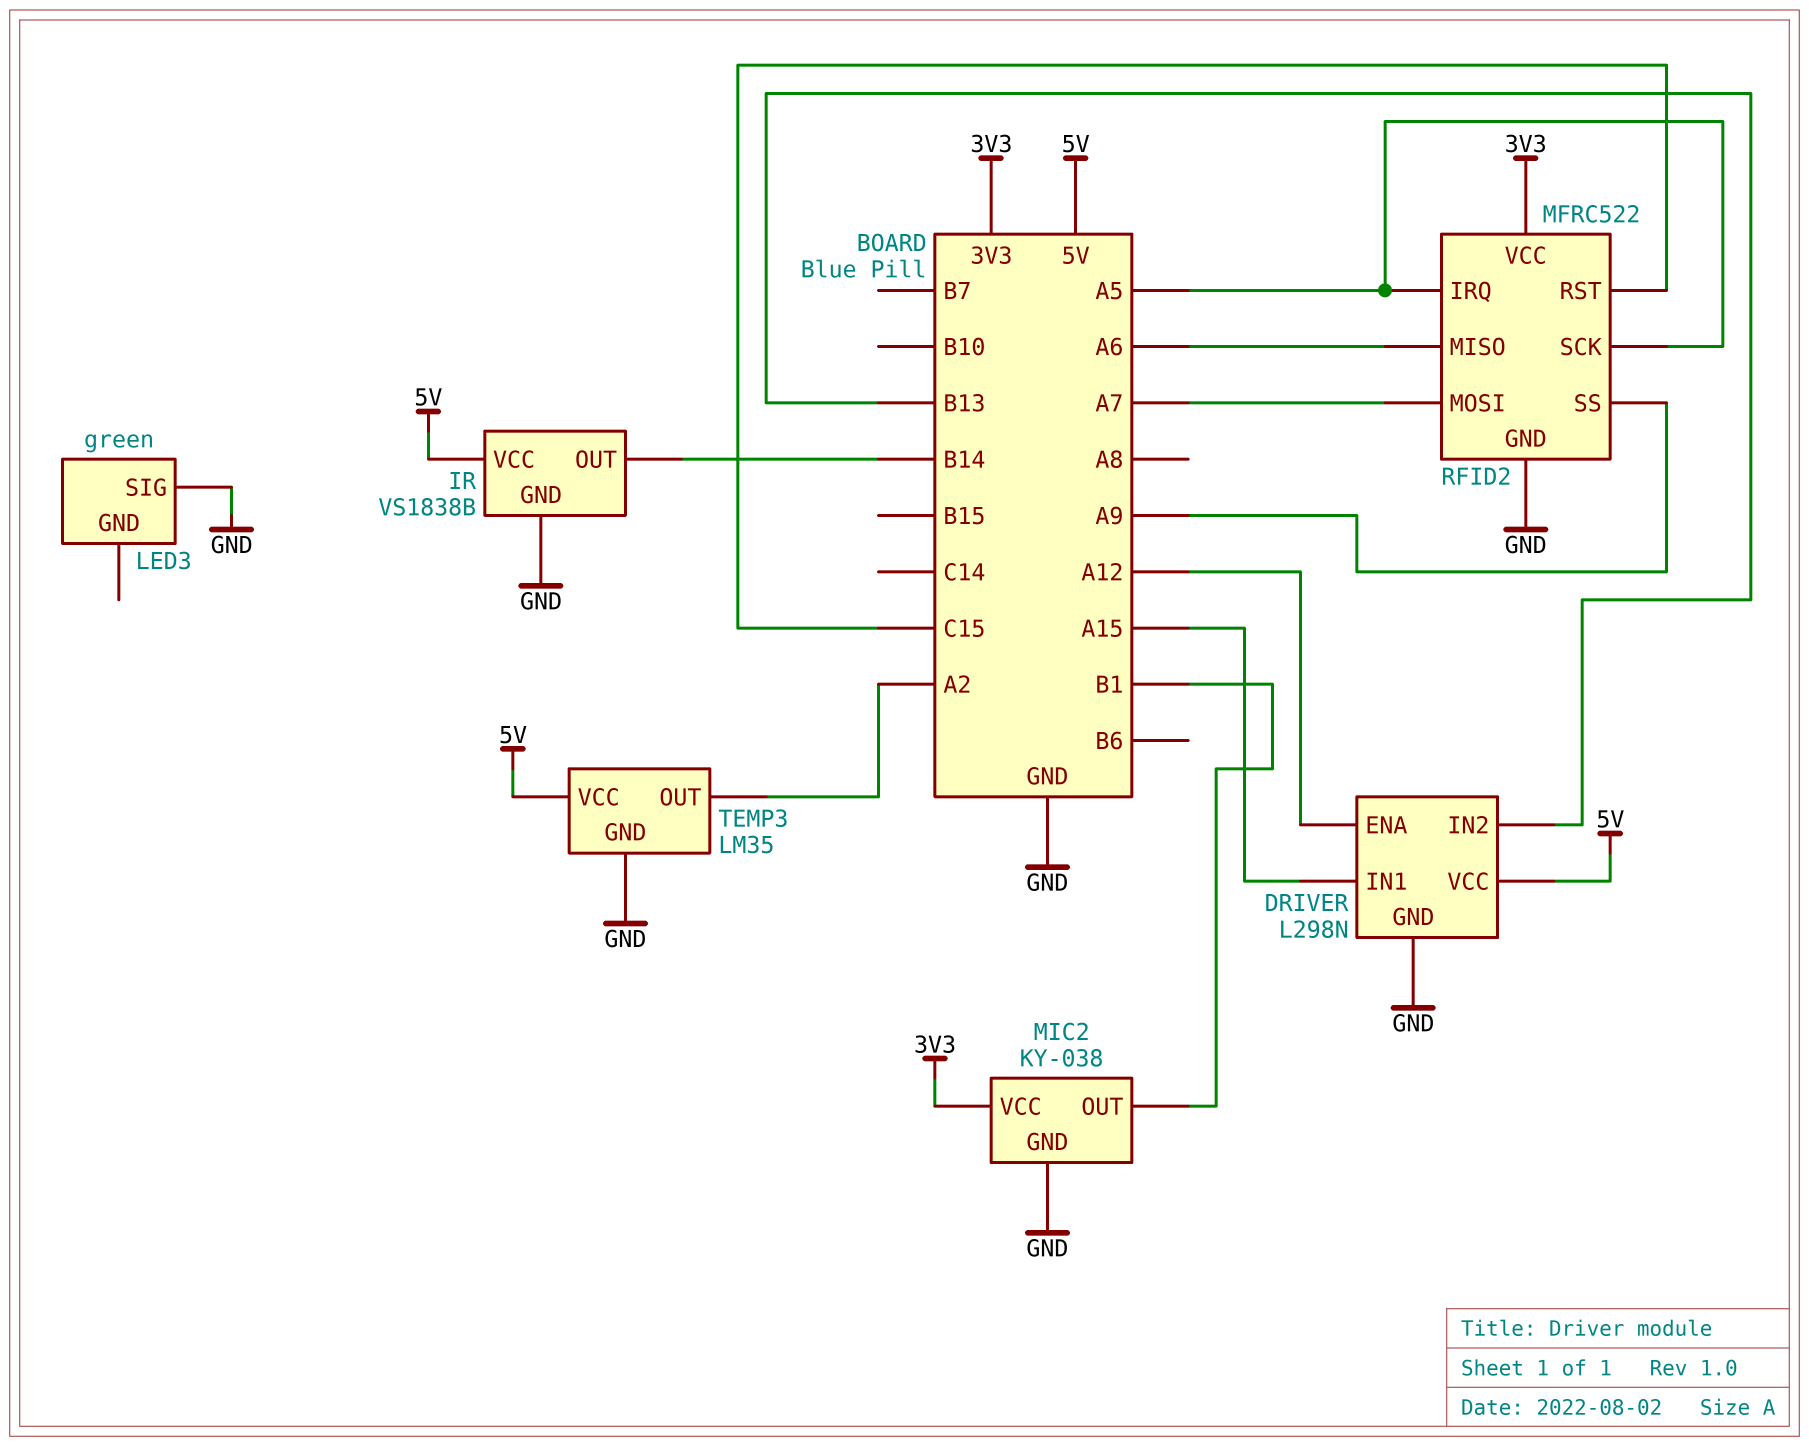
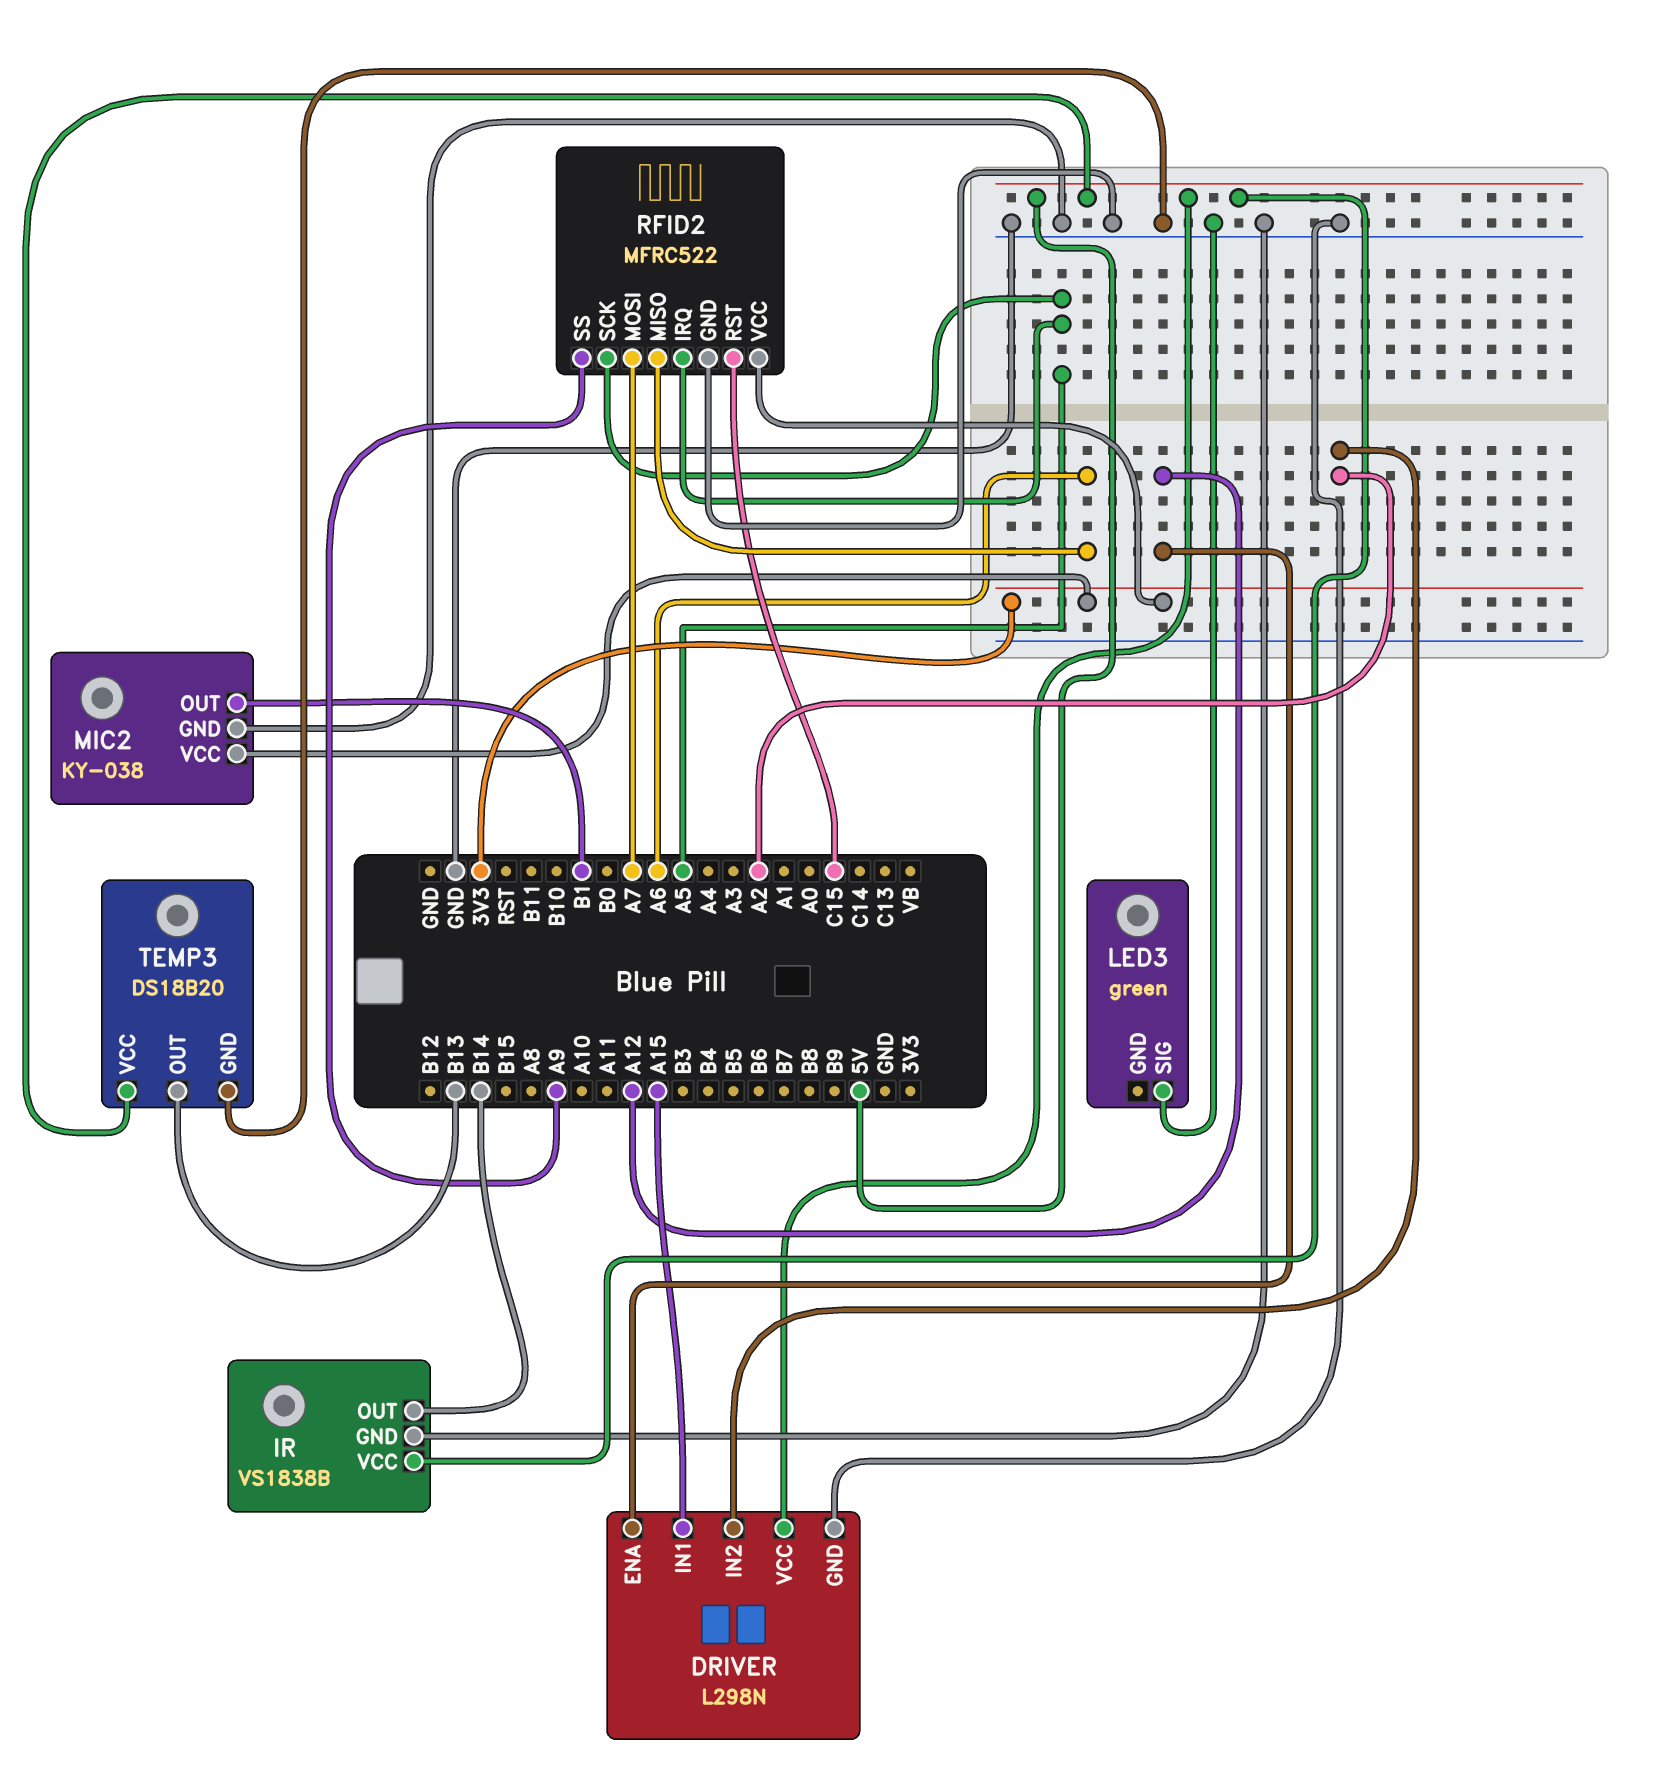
DRIVER pin IN2: B13 -> A2
TEMP3: LM35 -> DS18B20
TEMP3 pin OUT: A2 -> B13

